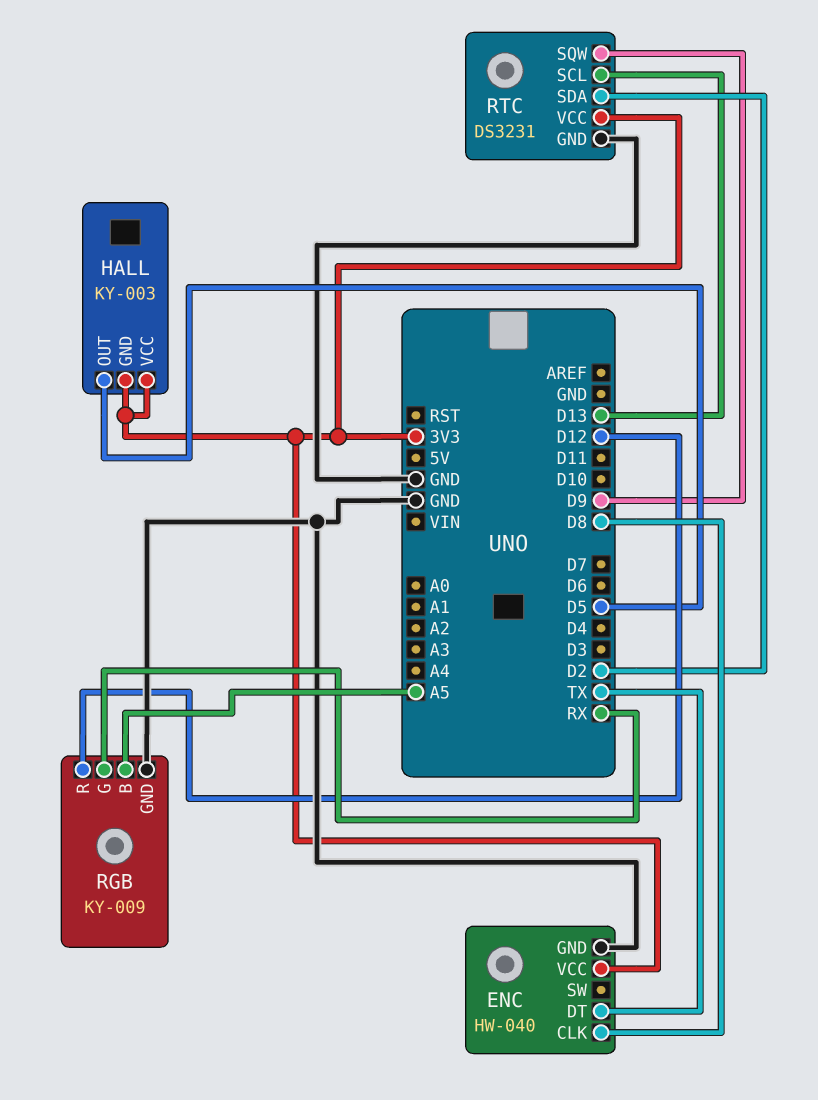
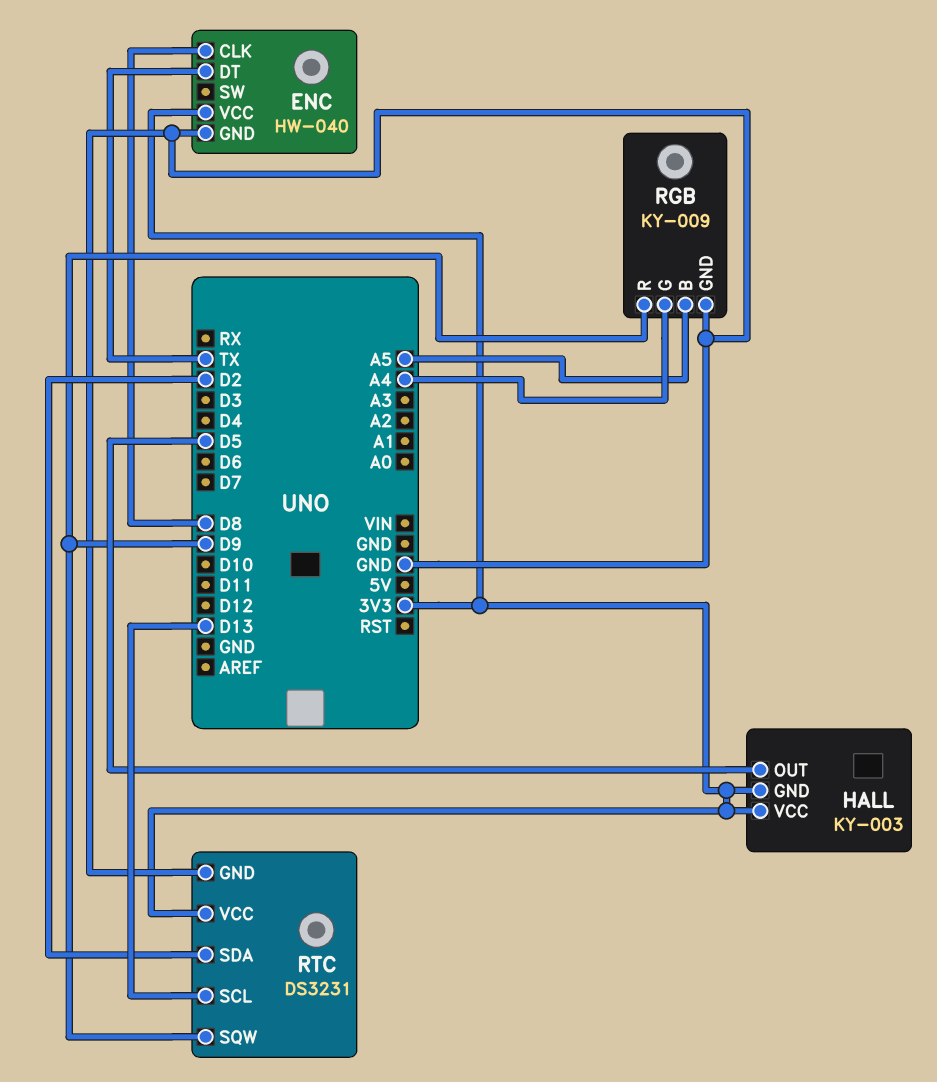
RGB pin G: RX -> A4
RGB pin R: D12 -> D9

